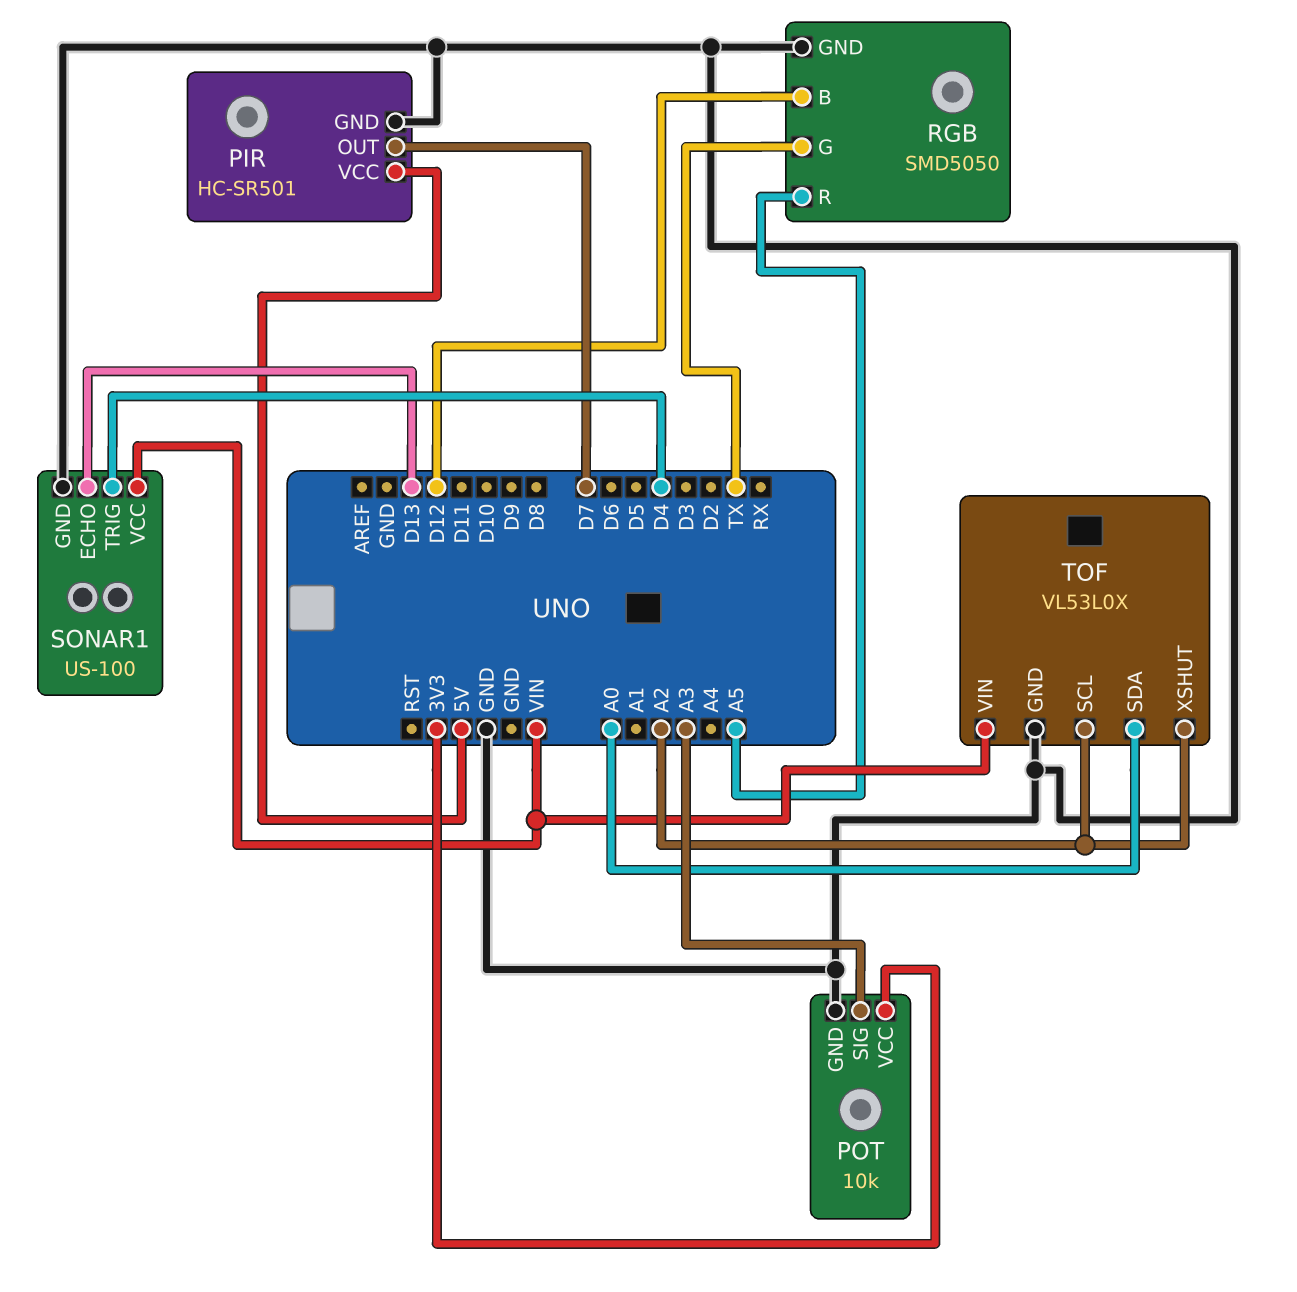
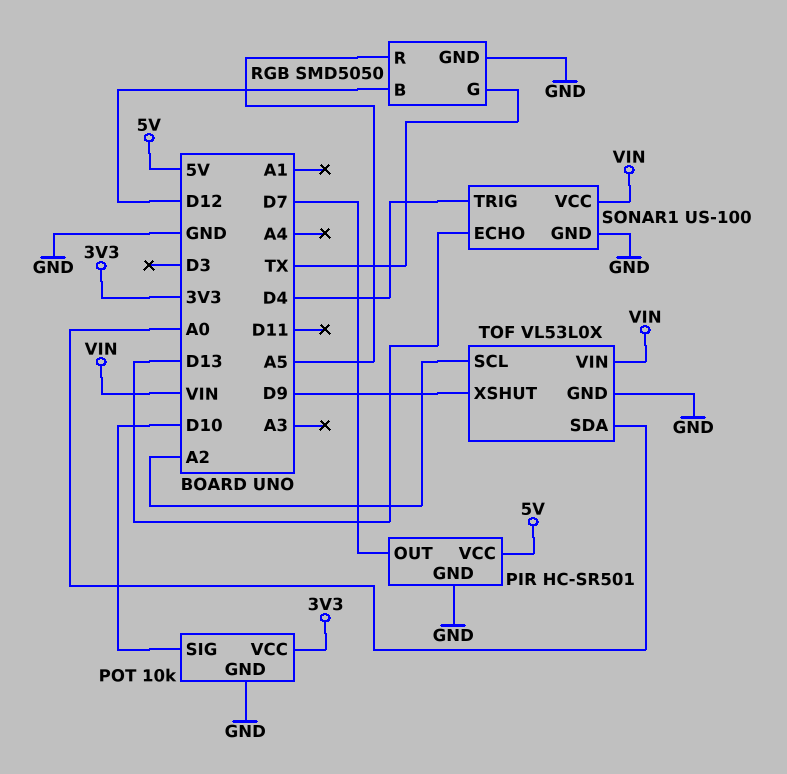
POT pin SIG: A3 -> D10
TOF pin XSHUT: A2 -> D9

